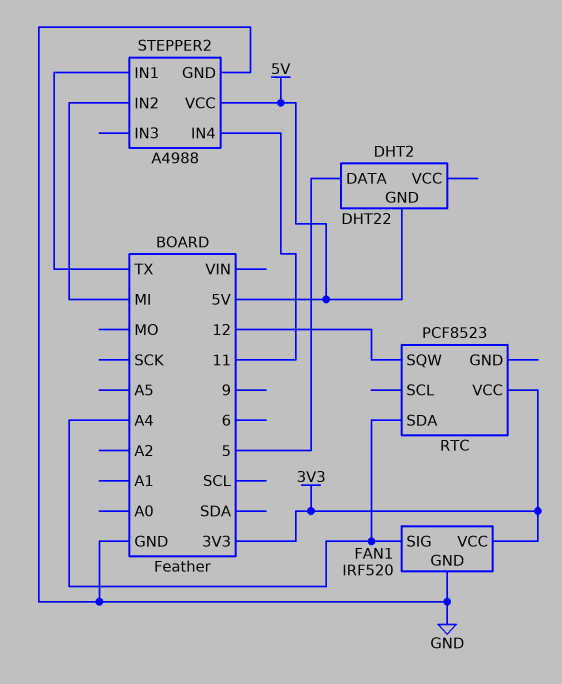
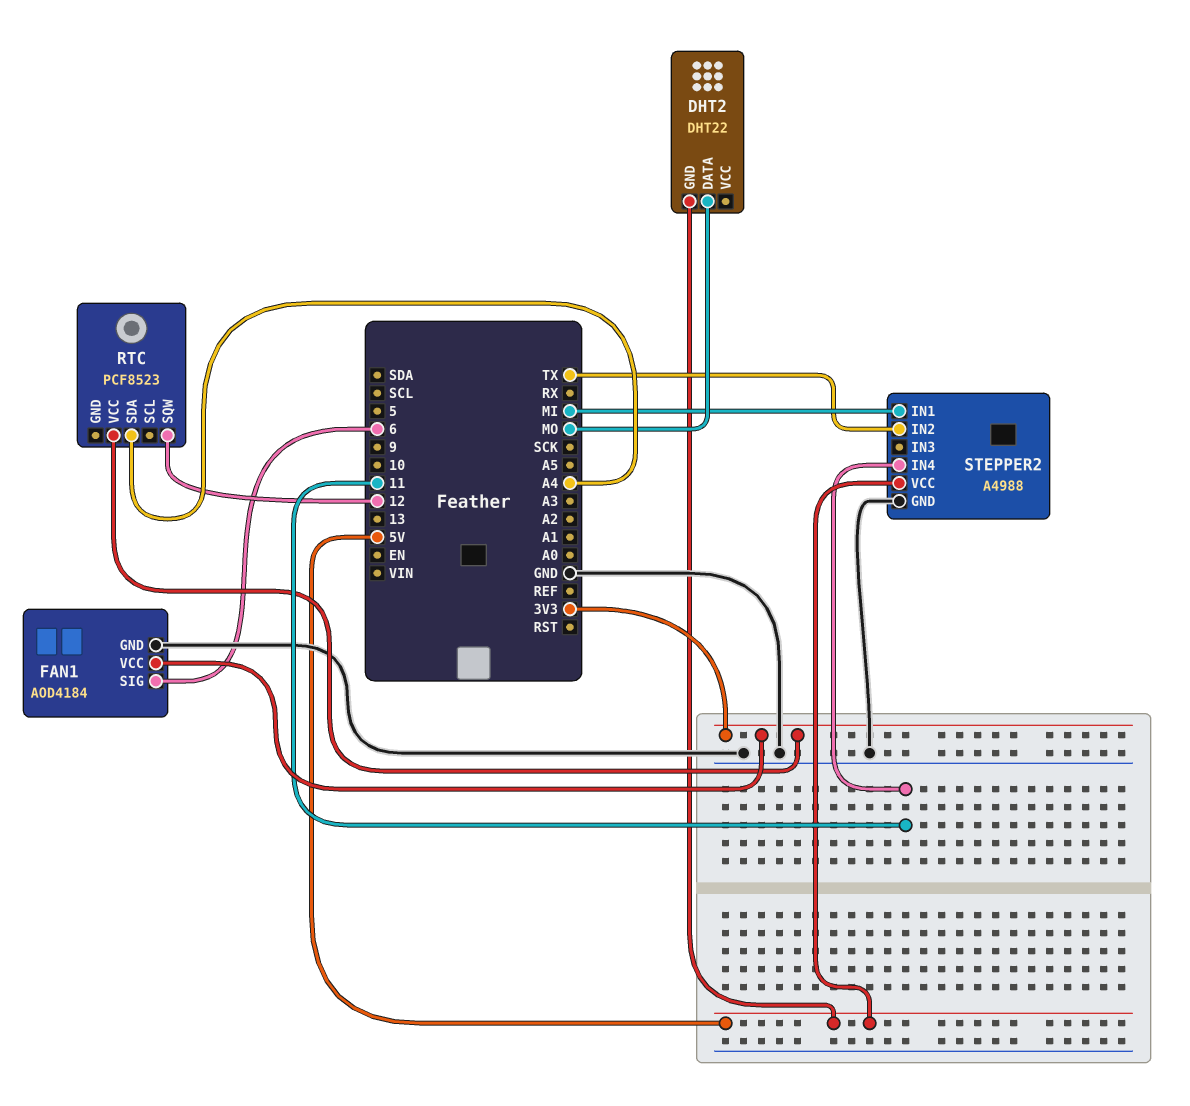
DHT2 pin DATA: 5 -> MO
FAN1: IRF520 -> AOD4184
FAN1 pin SIG: A4 -> 6
STEPPER2 pin IN1: TX -> MI
STEPPER2 pin IN2: MI -> TX

